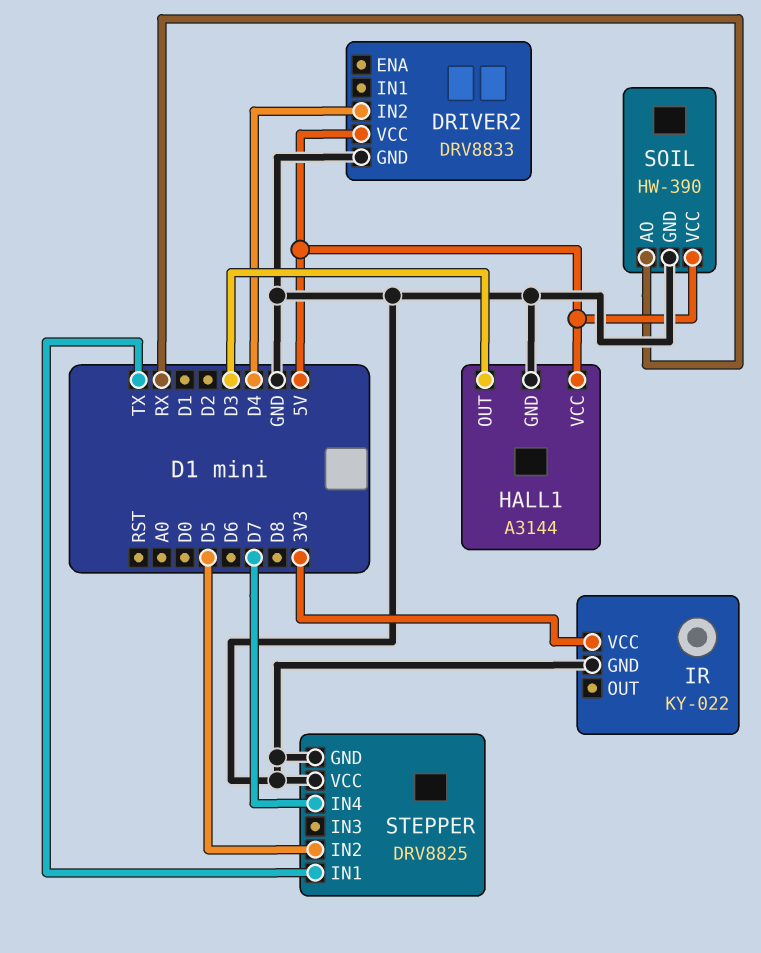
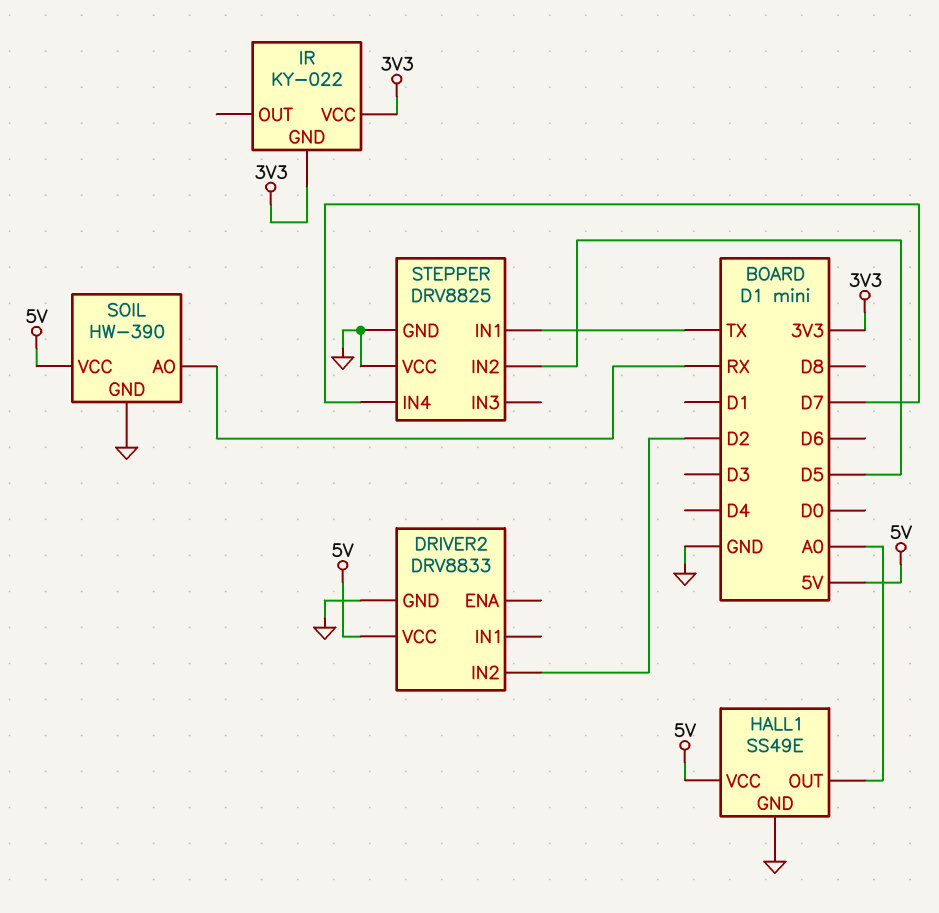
DRIVER2 pin IN2: D4 -> D2
HALL1: A3144 -> SS49E
HALL1 pin OUT: D3 -> A0
IR pin GND: GND -> 3V3

